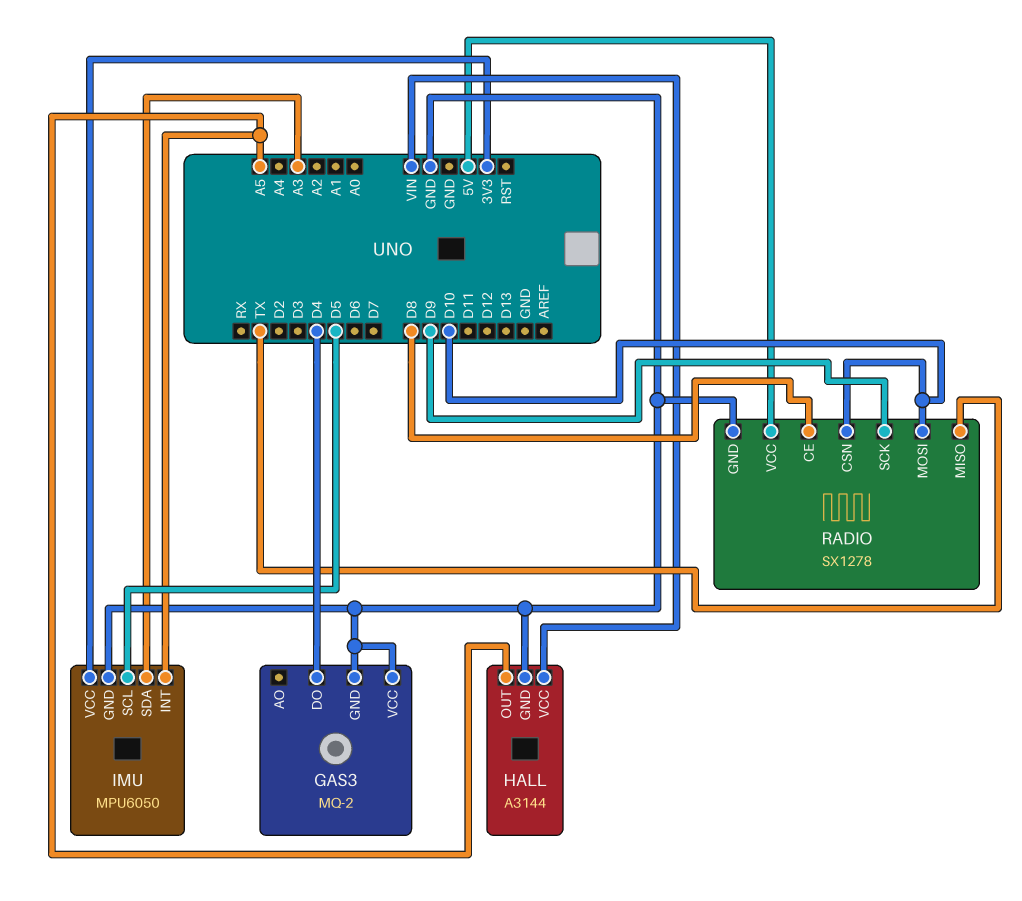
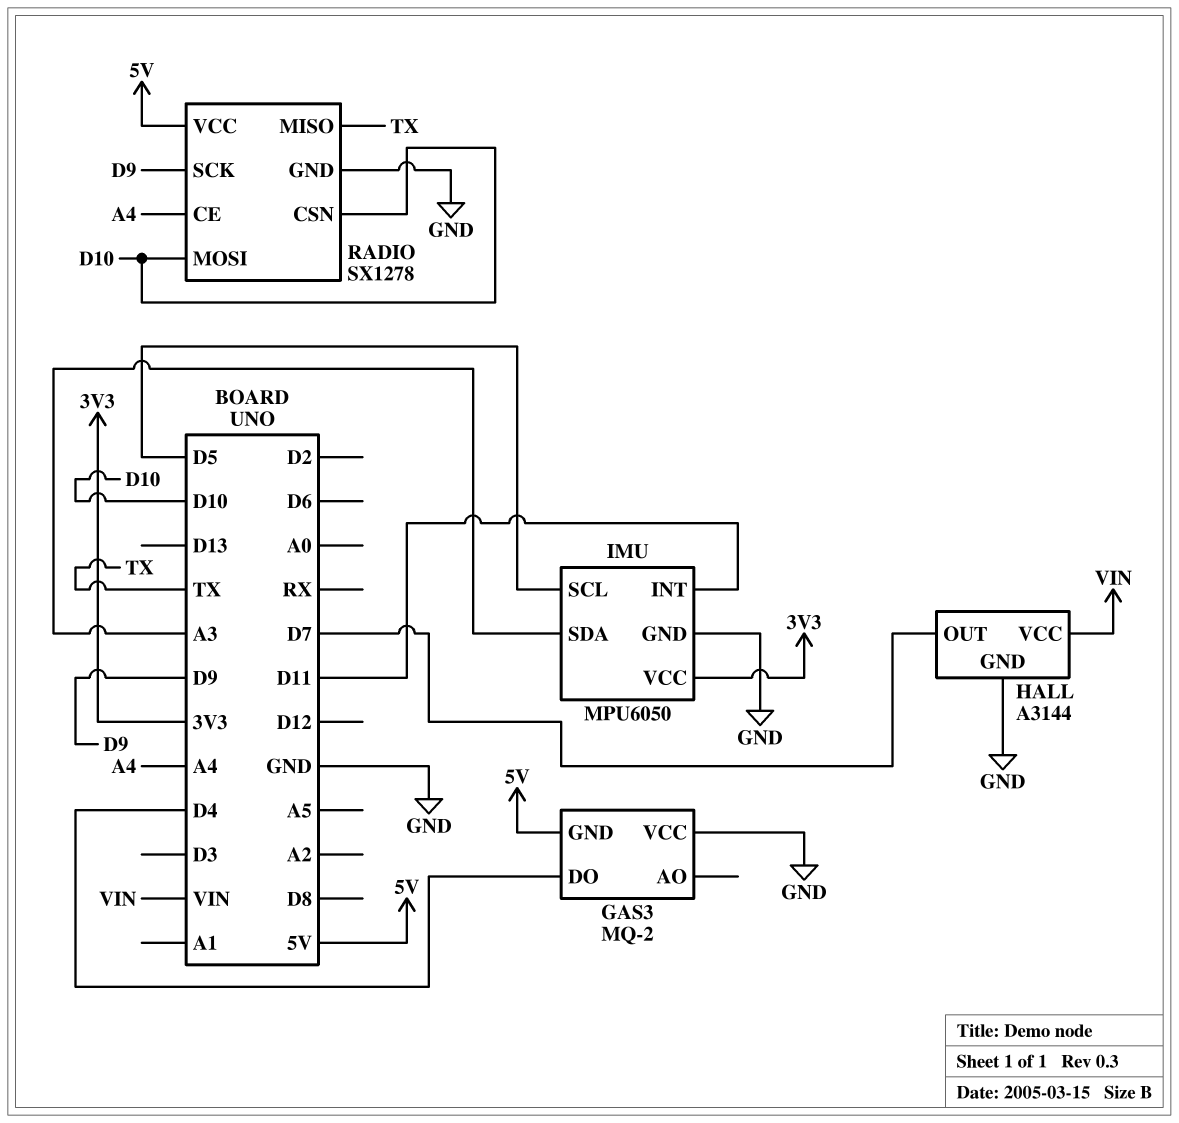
GAS3 pin GND: GND -> 5V
HALL pin OUT: A5 -> D7
IMU pin INT: A5 -> D11
RADIO pin CE: D8 -> A4

